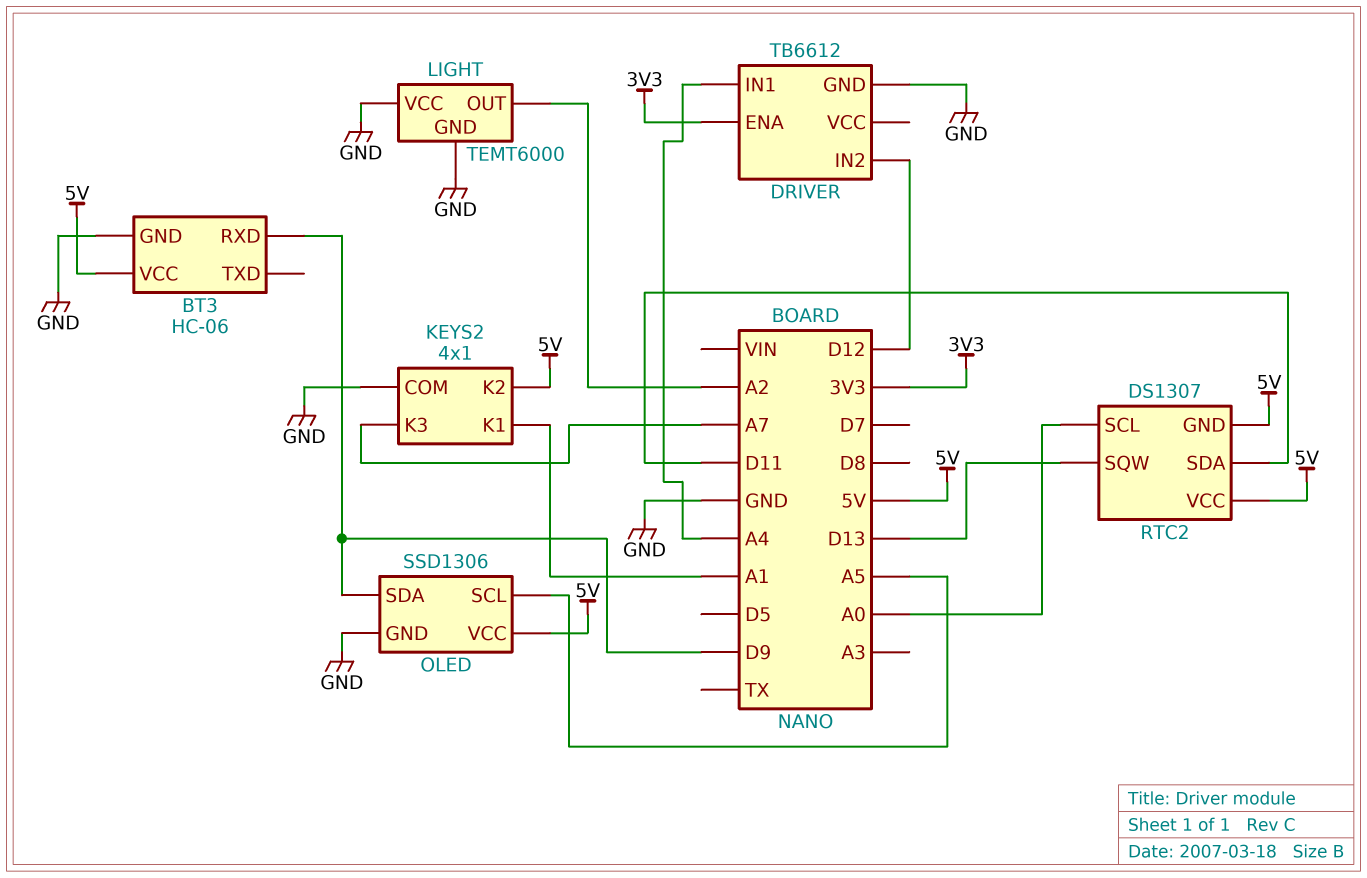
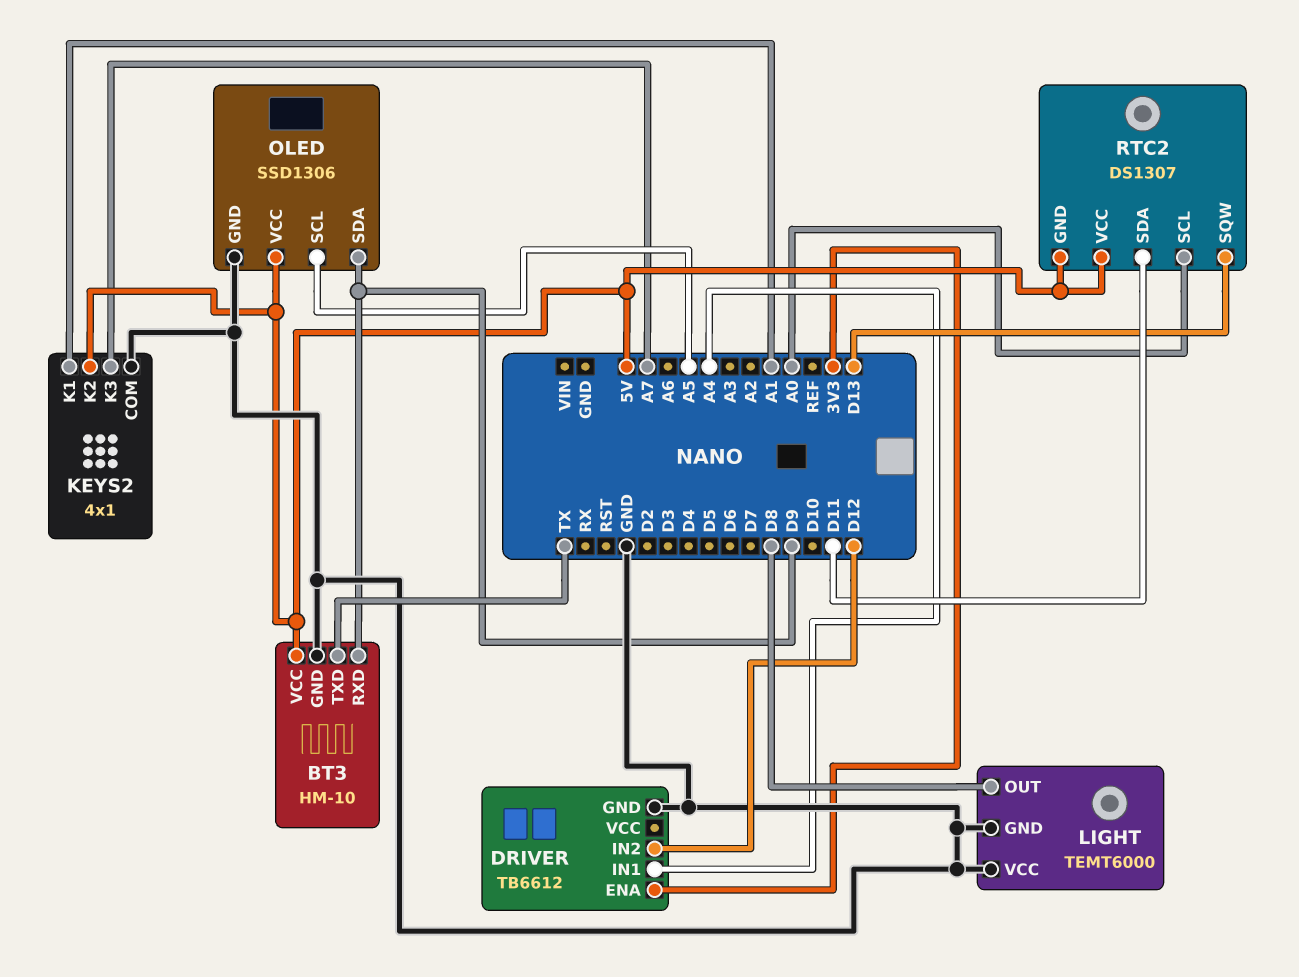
BT3: HC-06 -> HM-10
BT3 pin TXD: none -> TX
LIGHT pin OUT: A2 -> D8

